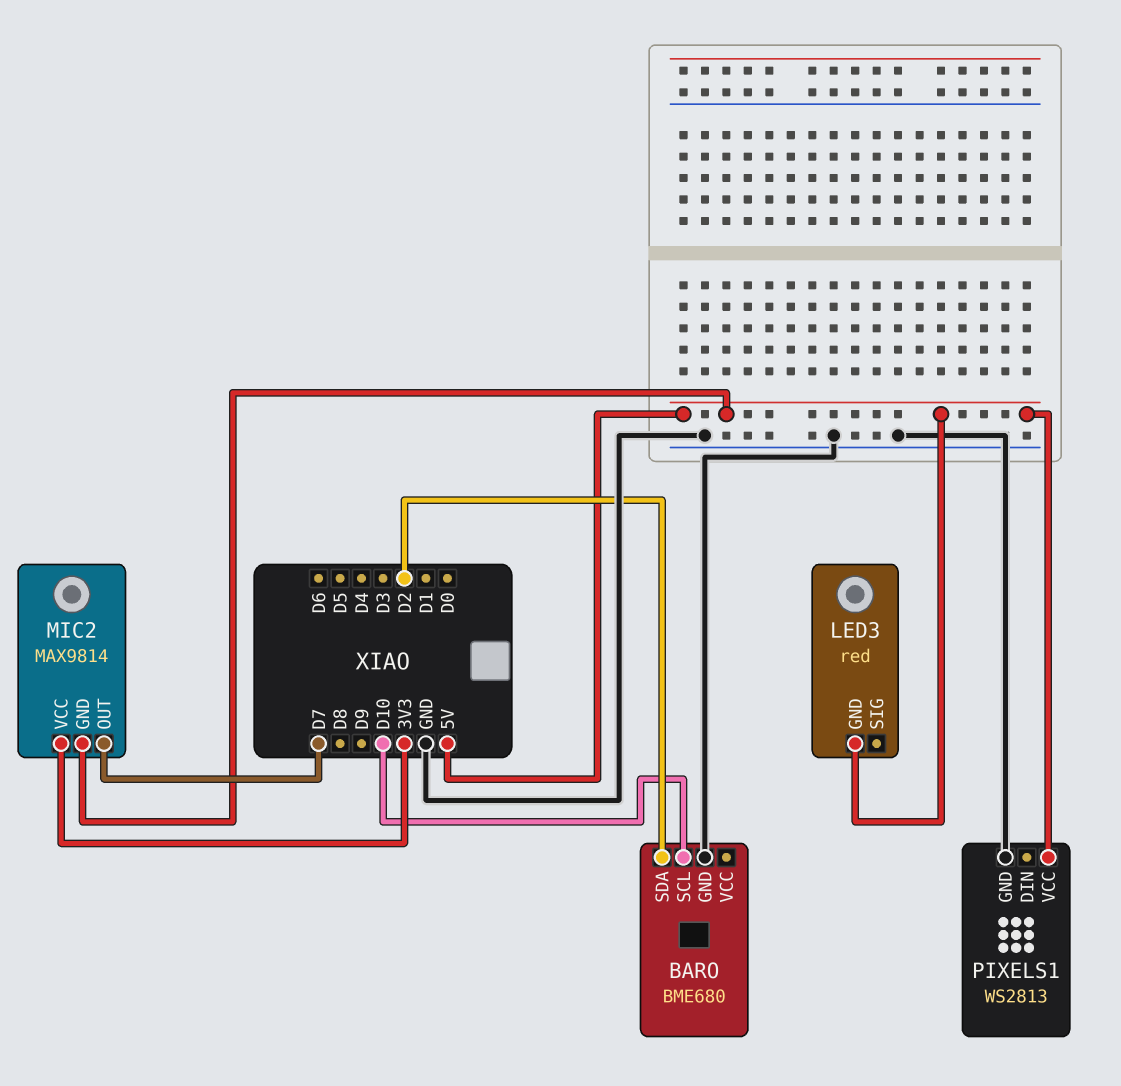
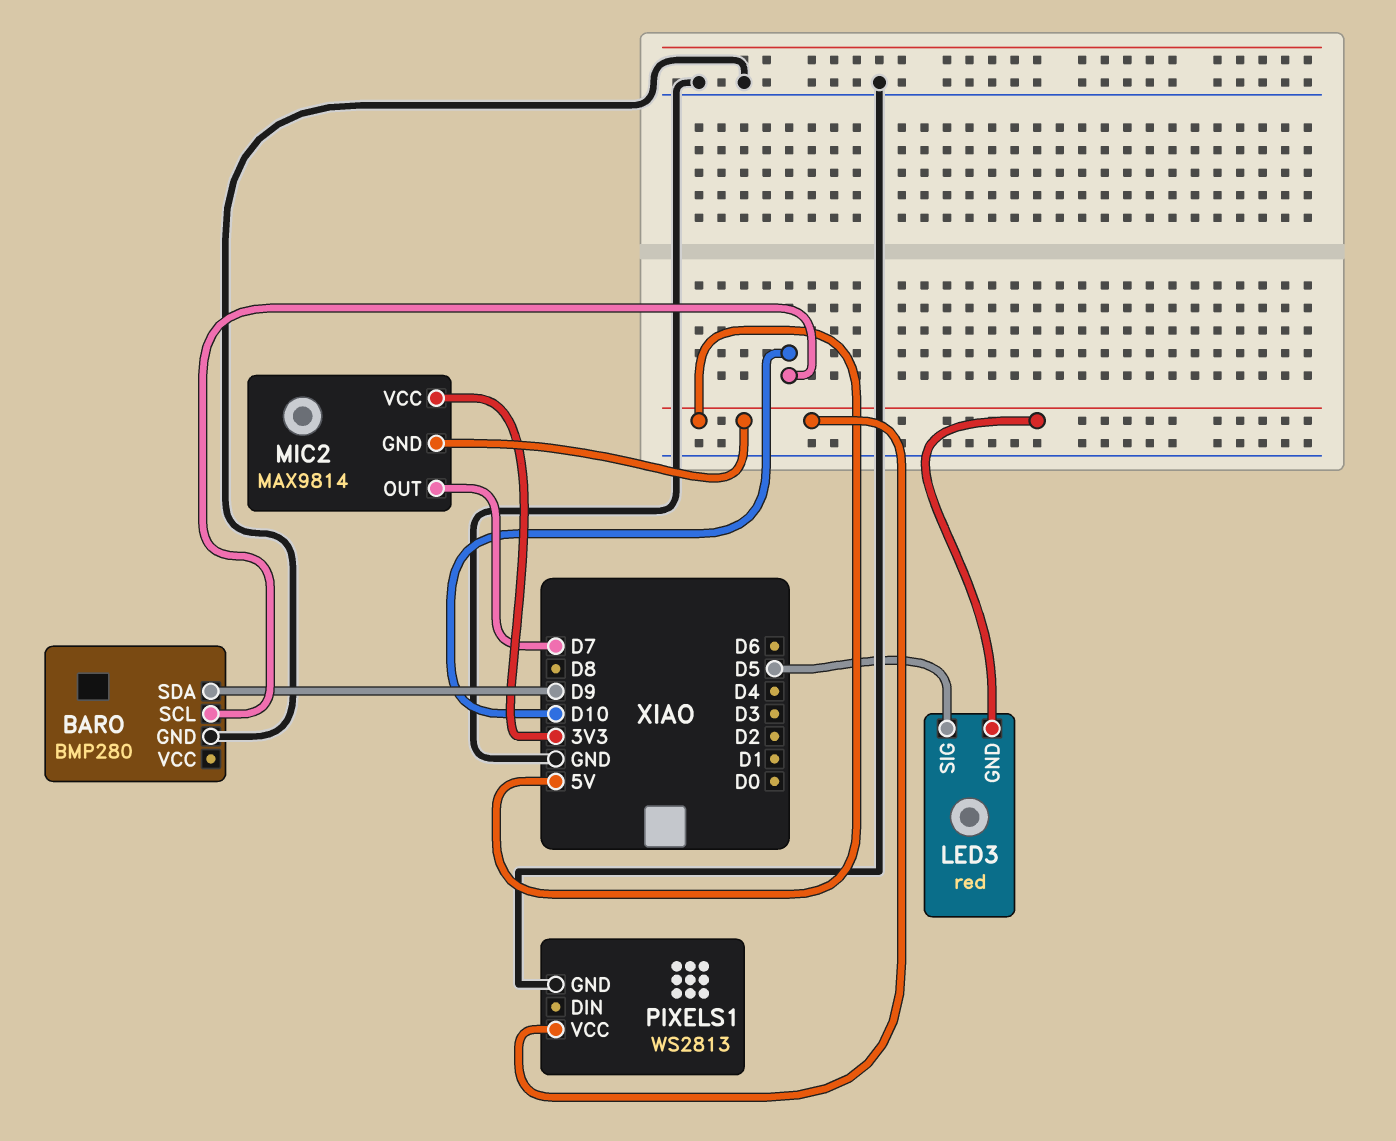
BARO: BME680 -> BMP280
BARO pin SDA: D2 -> D9
LED3 pin SIG: none -> D5

